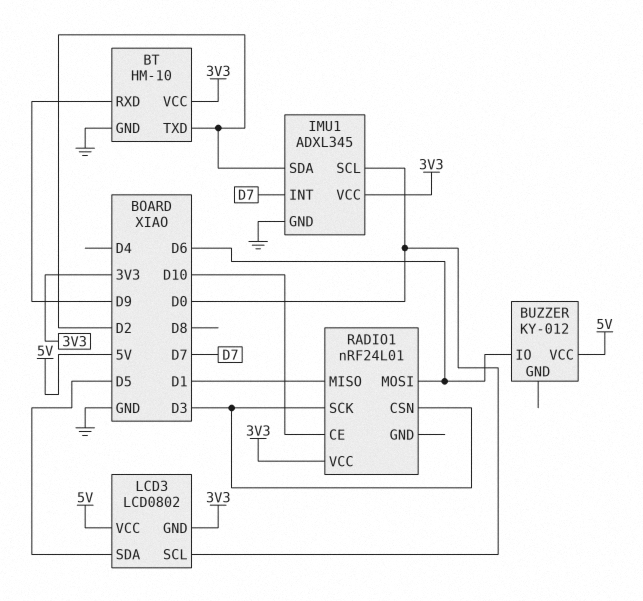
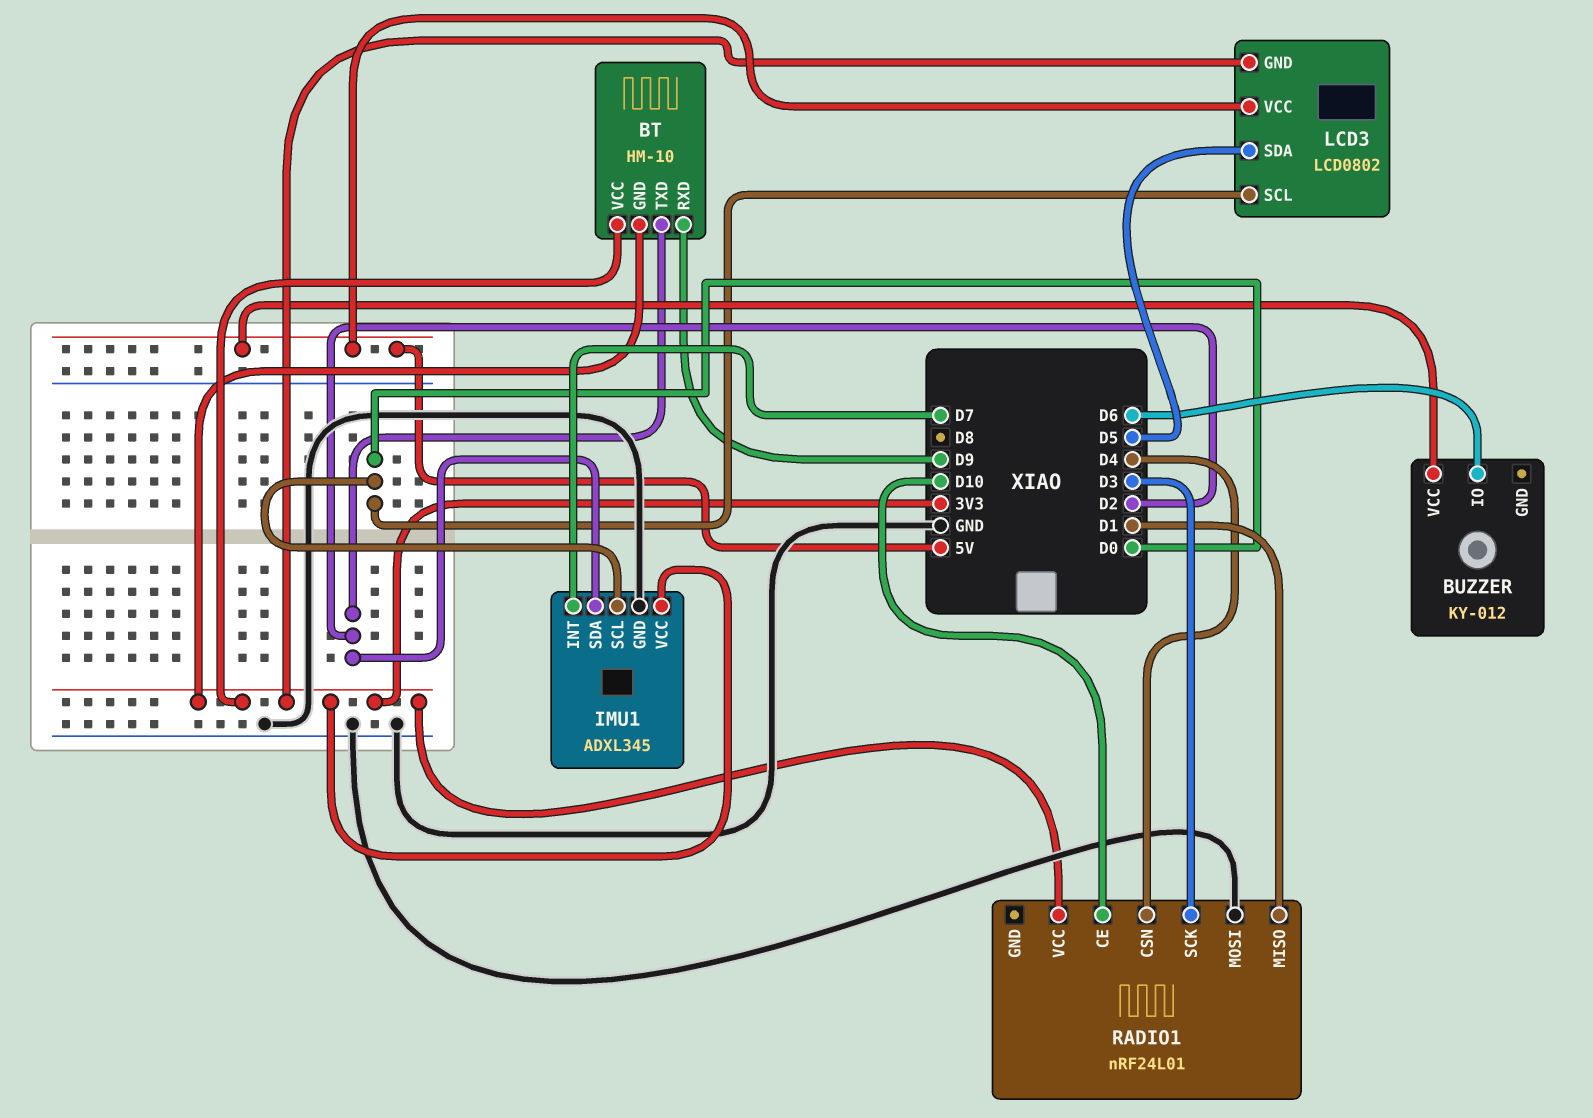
BT pin GND: GND -> 3V3
RADIO1 pin CSN: D3 -> D4
RADIO1 pin MOSI: D6 -> GND

